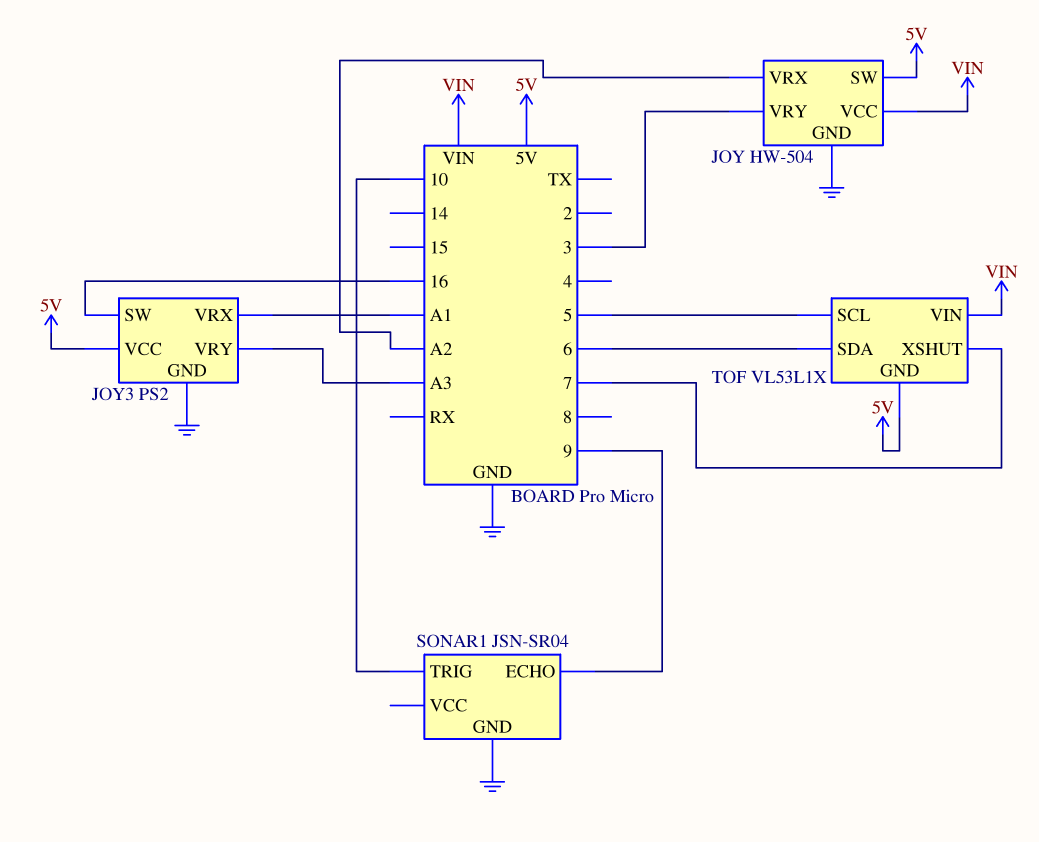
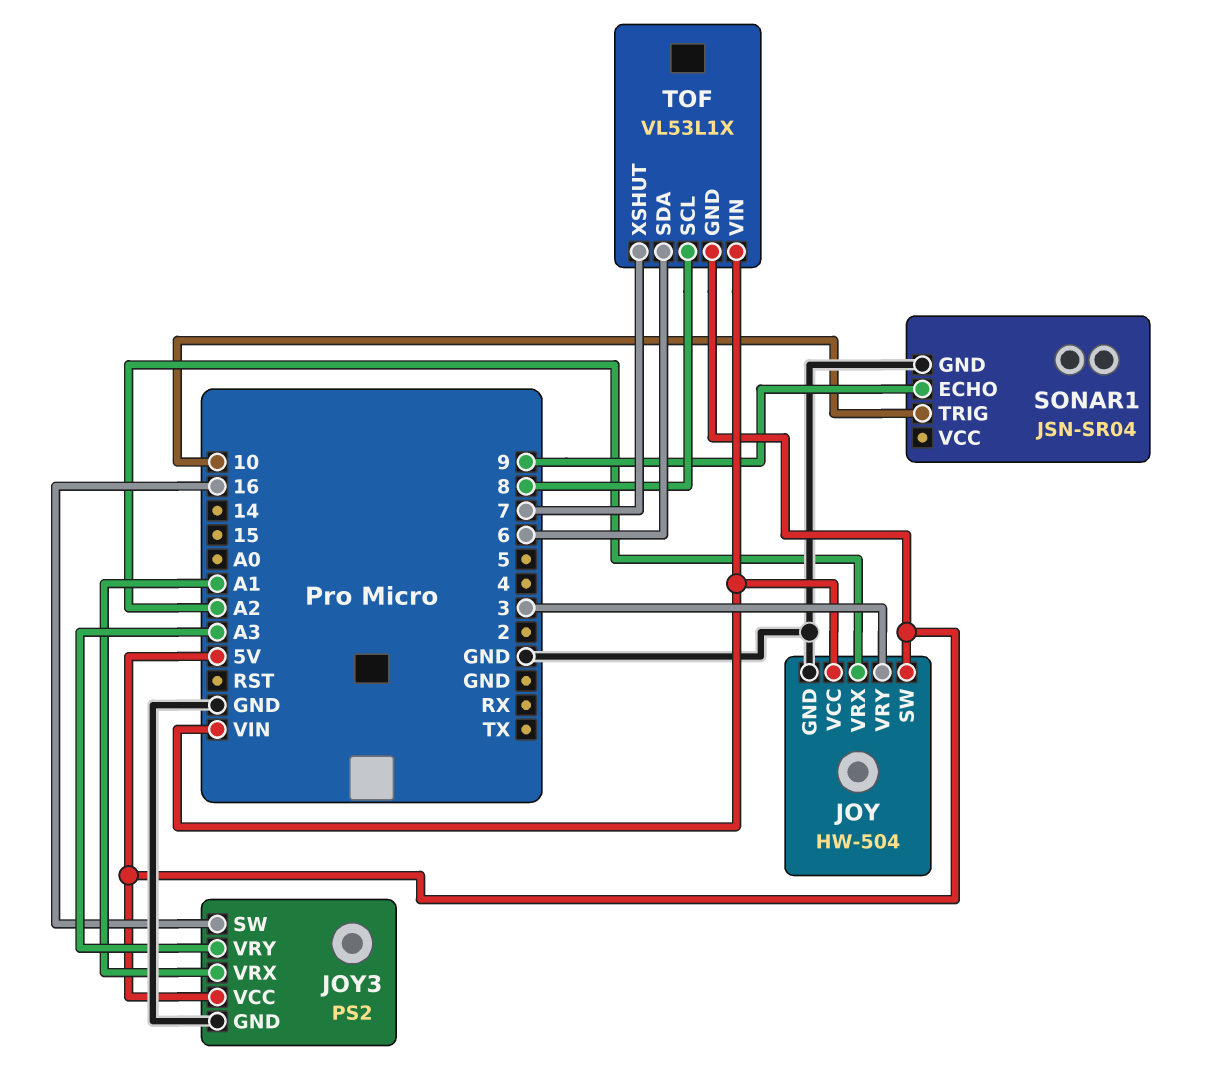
TOF pin SCL: 5 -> 8

